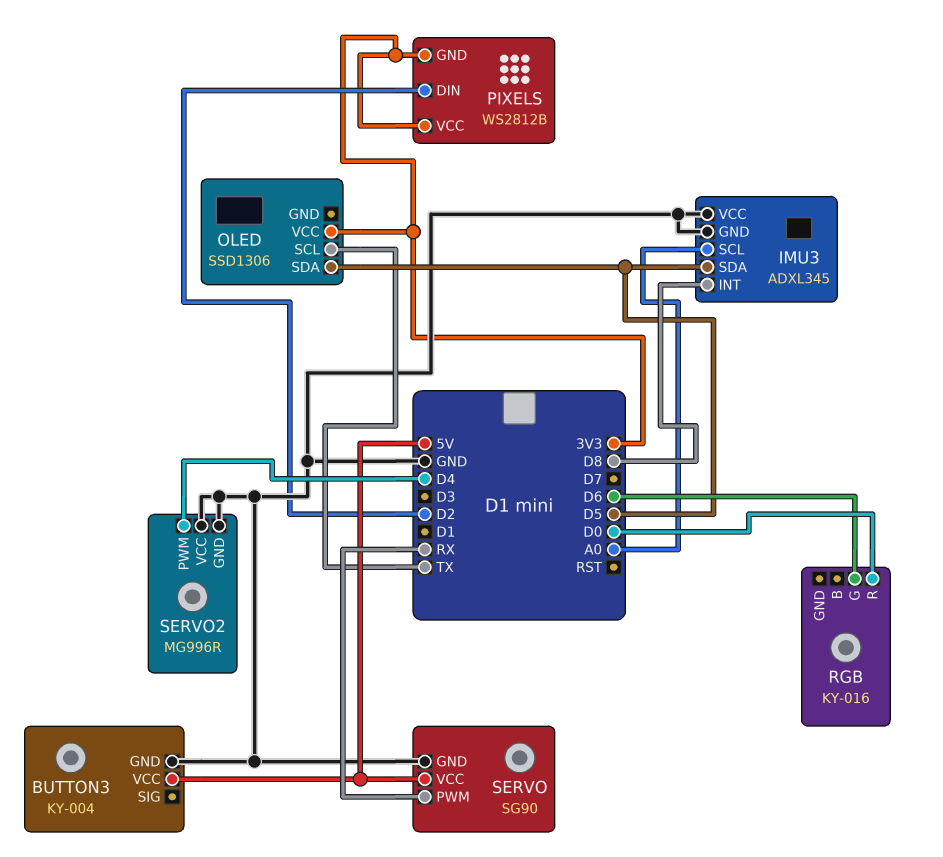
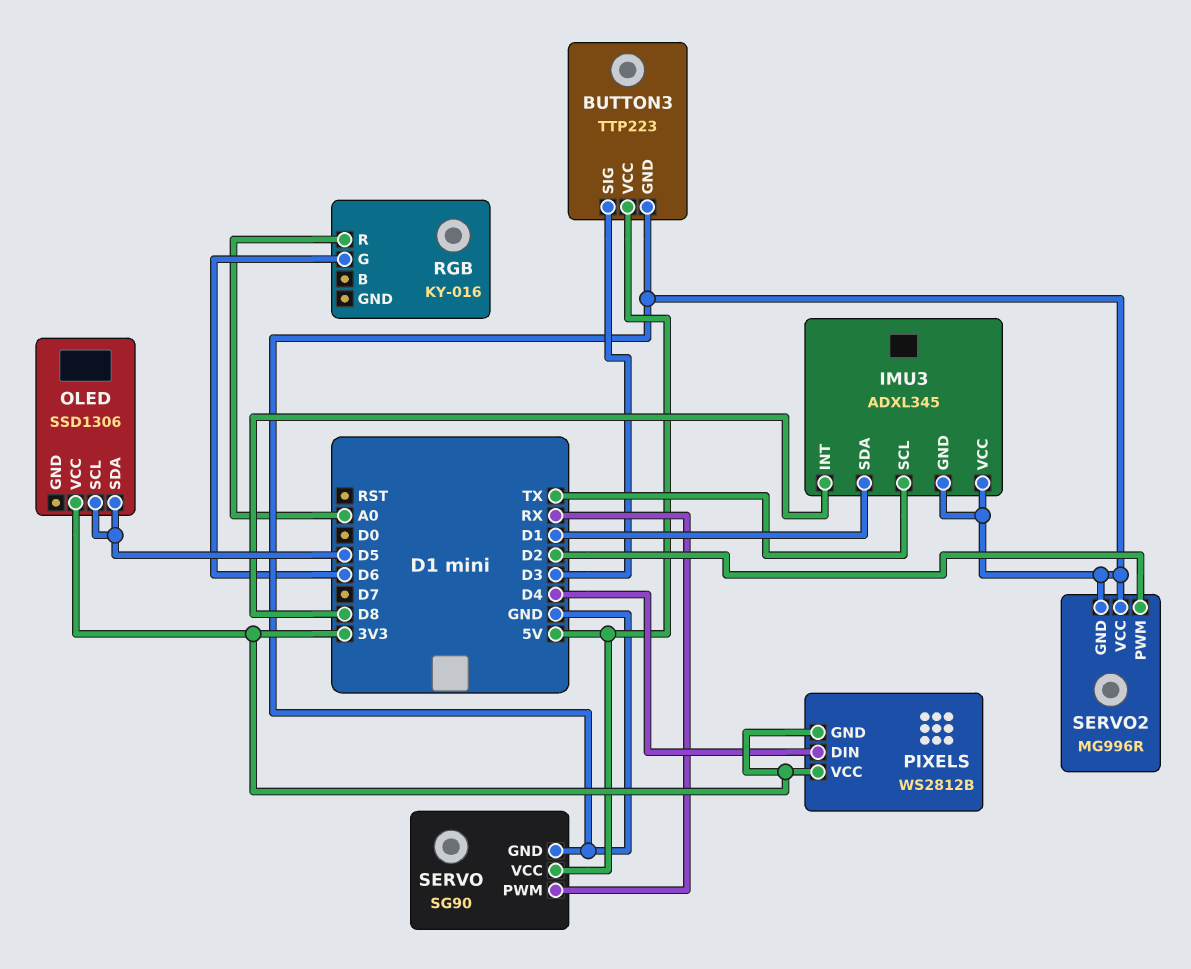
BUTTON3: KY-004 -> TTP223
BUTTON3 pin SIG: none -> D3
IMU3 pin SCL: A0 -> TX
IMU3 pin SDA: D5 -> D1
OLED pin SCL: TX -> D5
PIXELS pin DIN: D2 -> D4
RGB pin R: D0 -> A0
SERVO2 pin PWM: D4 -> D2

